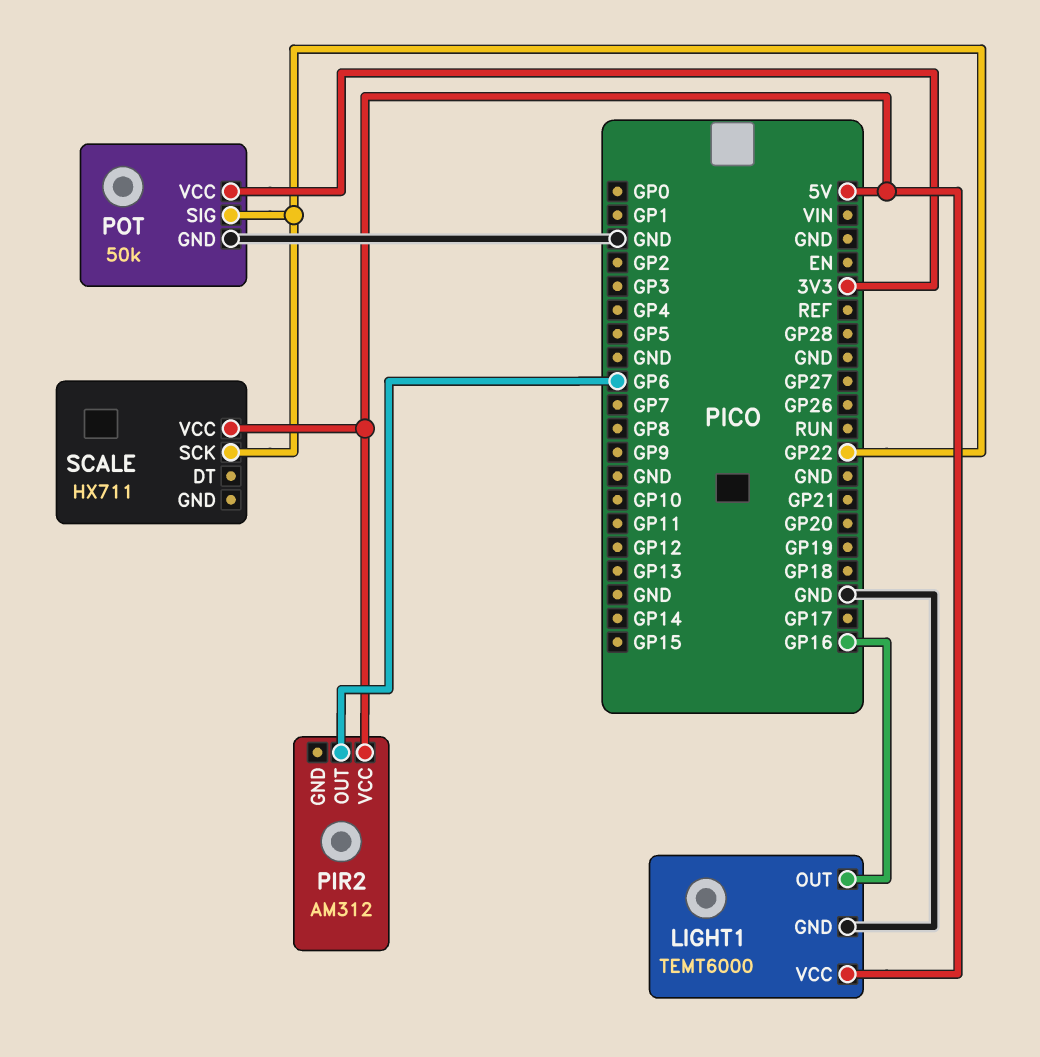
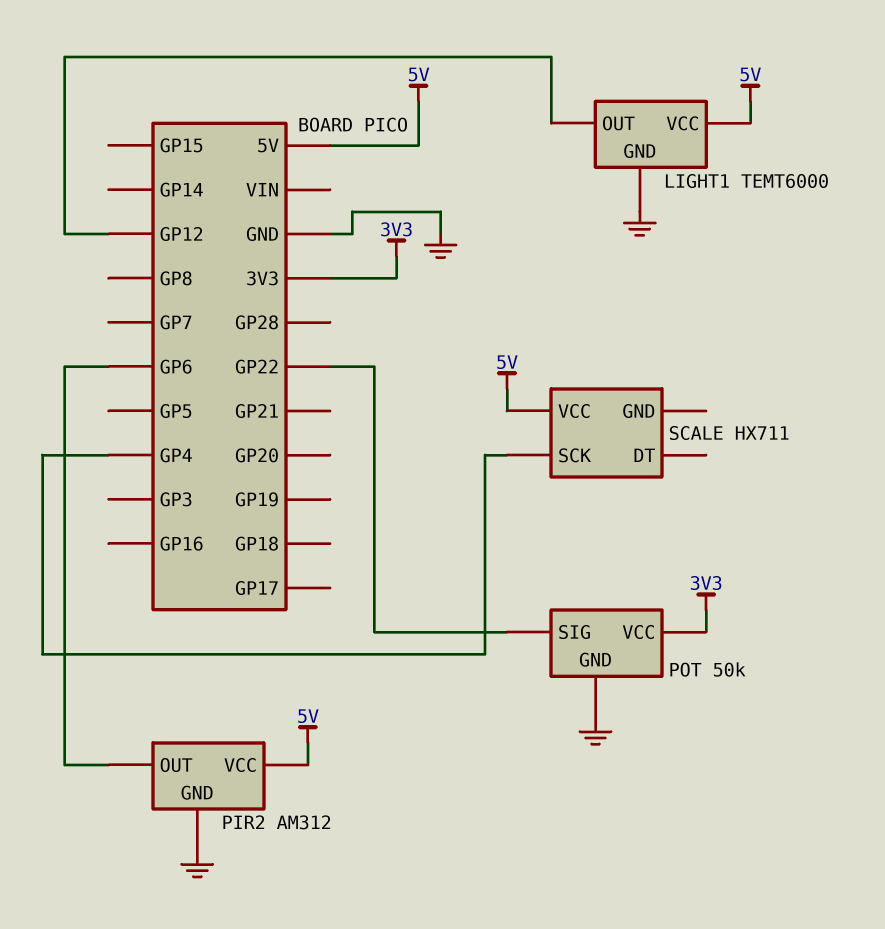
LIGHT1 pin OUT: GP16 -> GP12
PIR2 pin GND: none -> GND
SCALE pin SCK: GP22 -> GP4

